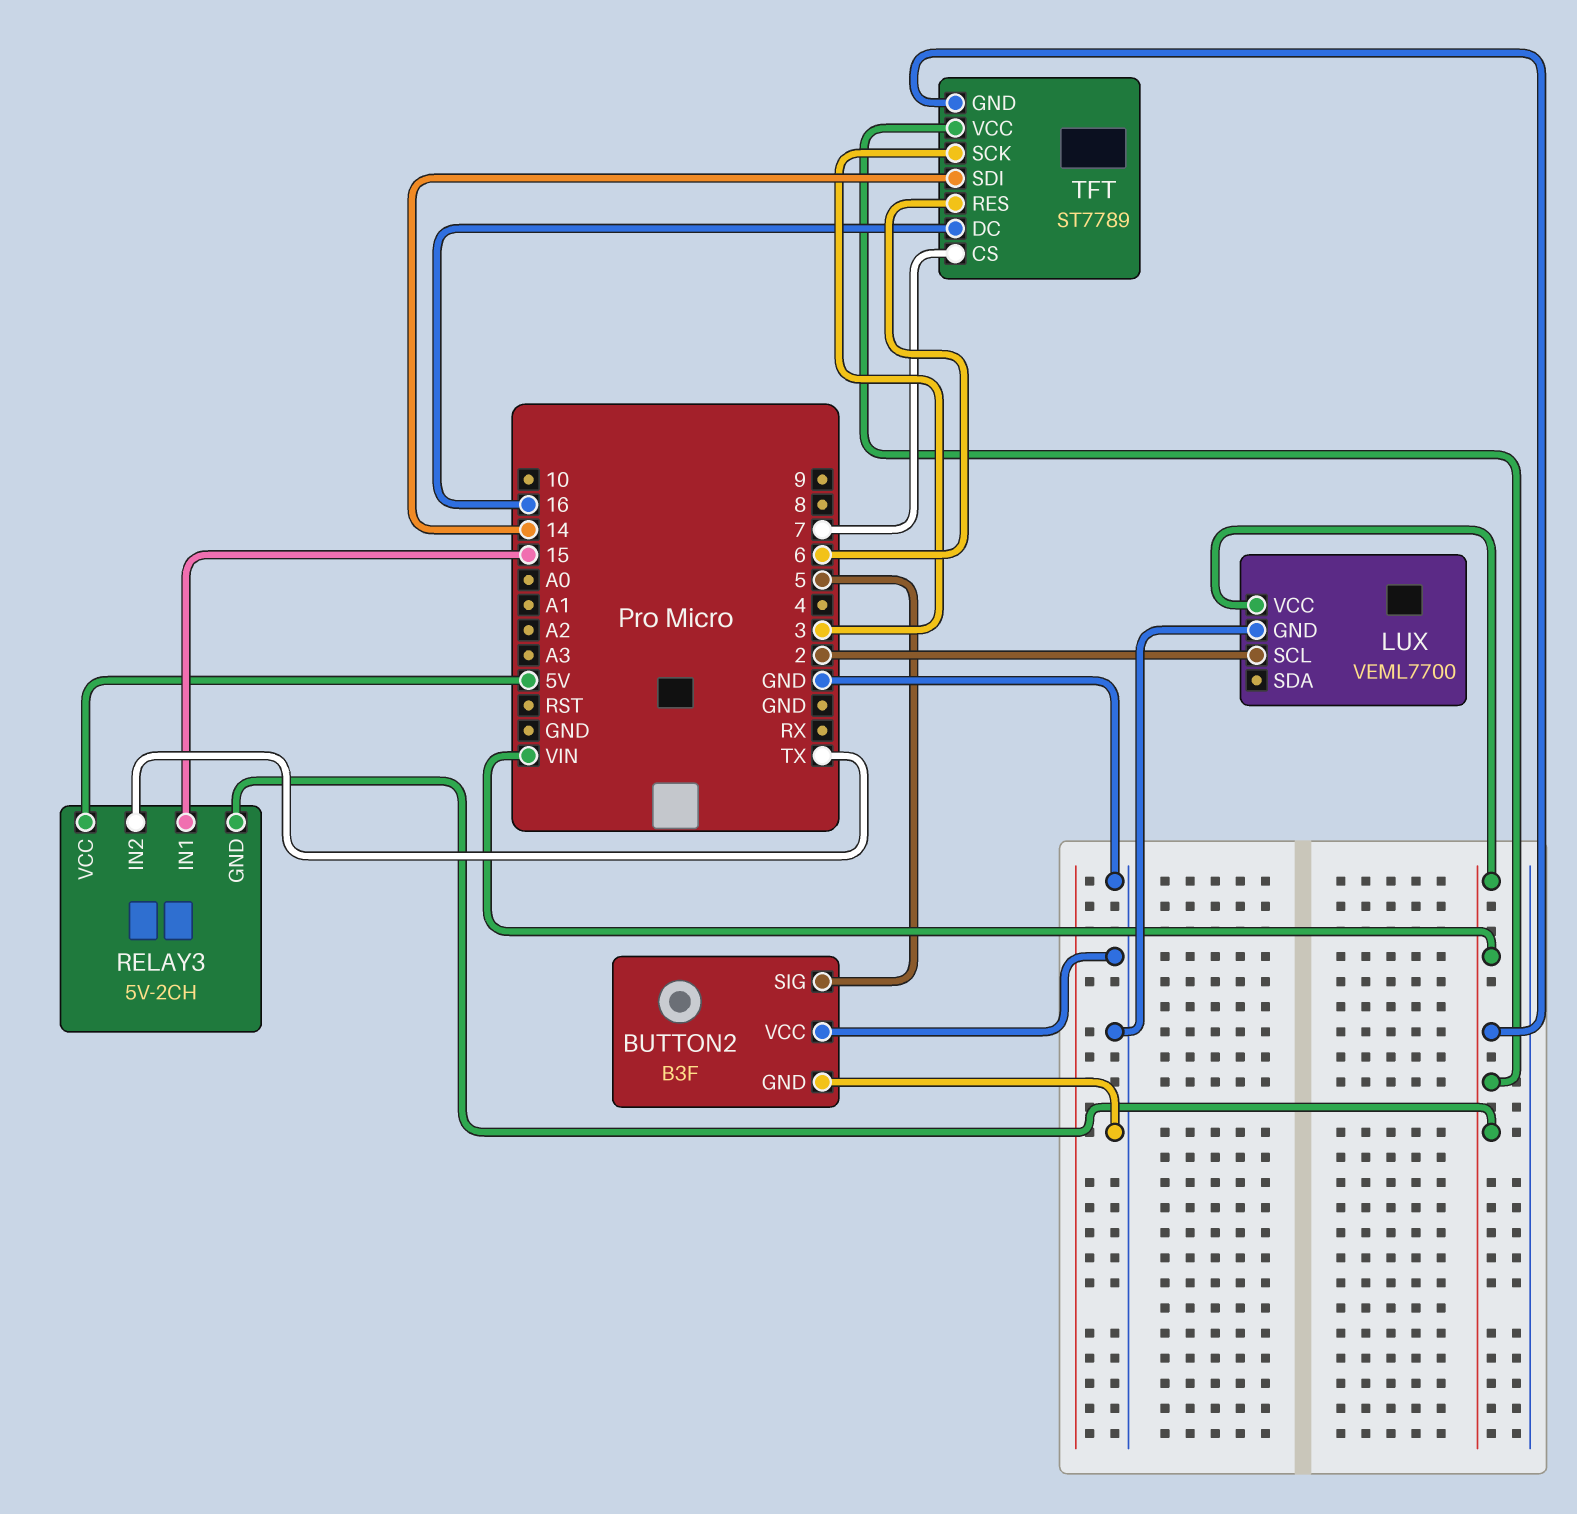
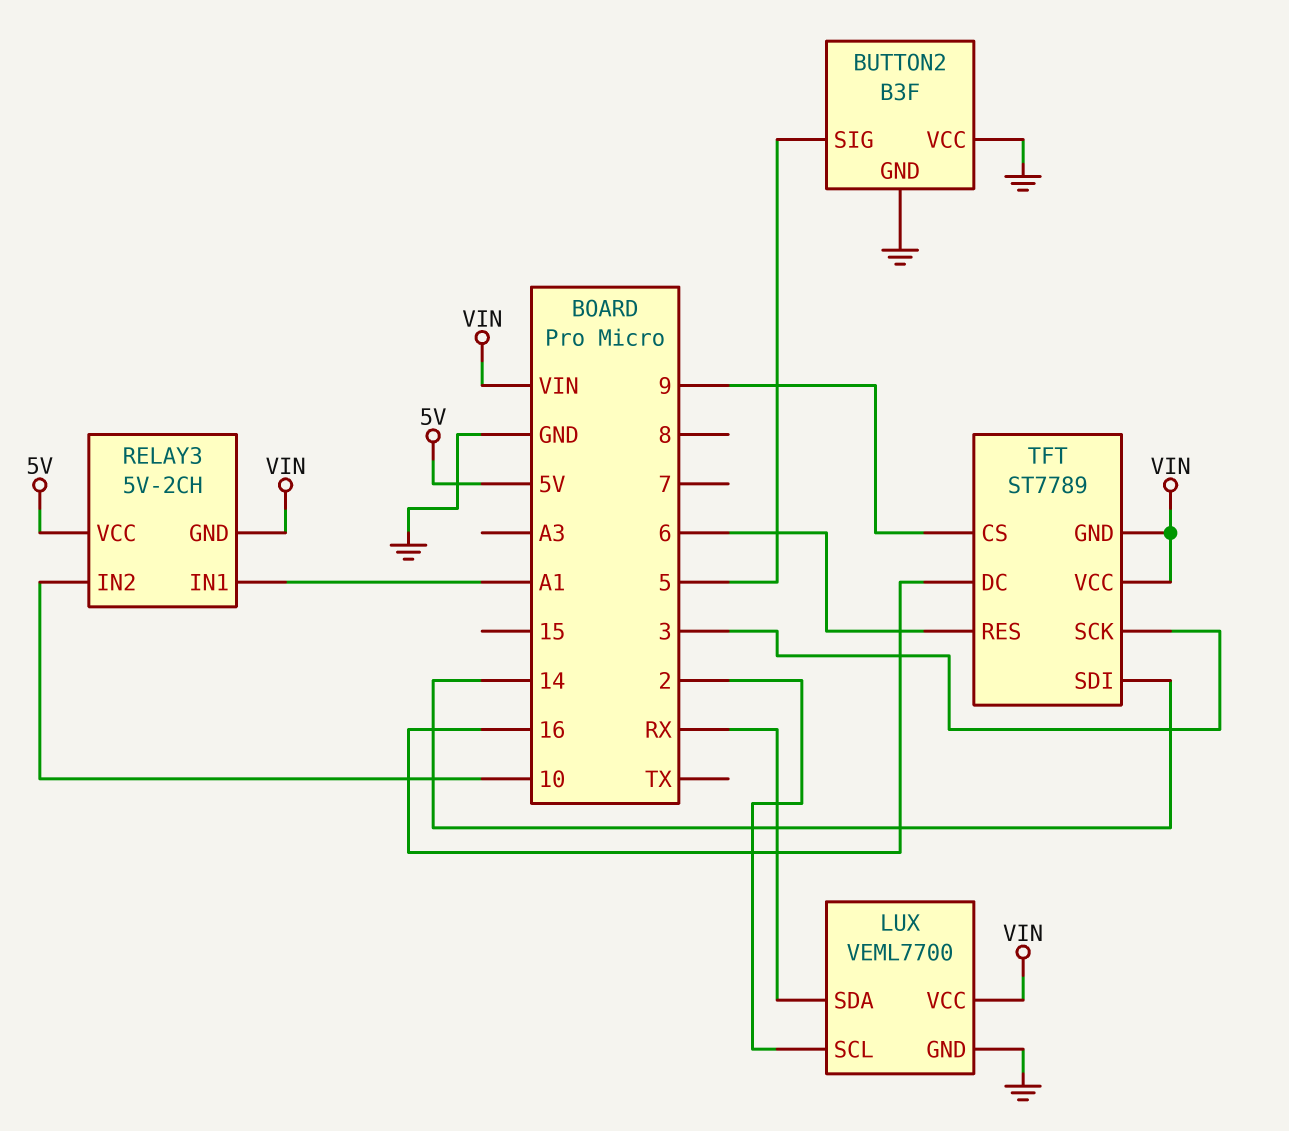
LUX pin SDA: none -> RX
RELAY3 pin IN1: 15 -> A1
RELAY3 pin IN2: TX -> 10
TFT pin CS: 7 -> 9

